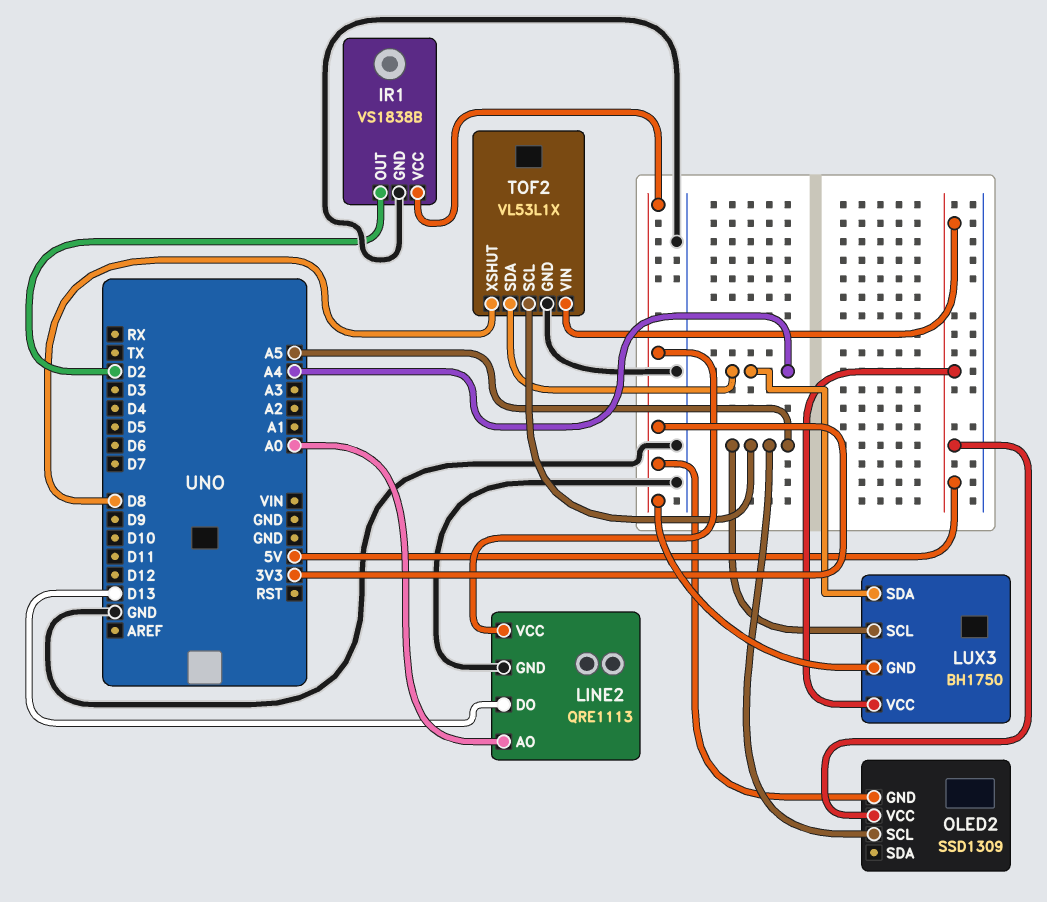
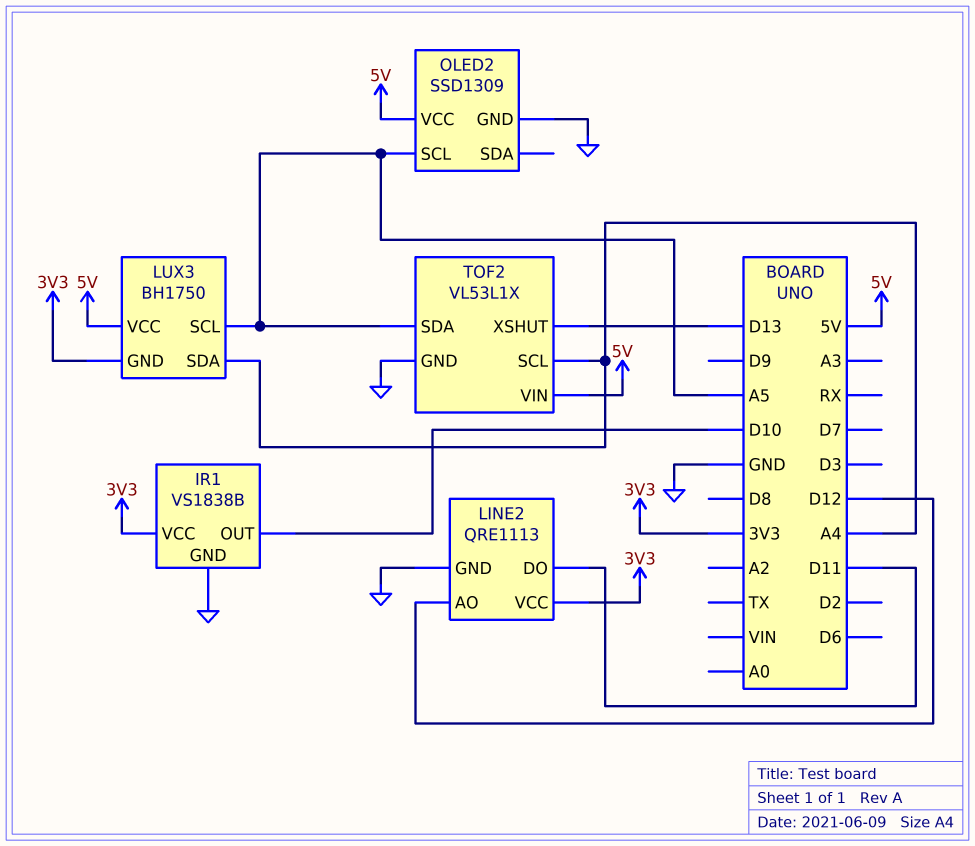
IR1 pin OUT: D2 -> D10
LINE2 pin AO: A0 -> D12
LINE2 pin DO: D13 -> D11
OLED2 pin GND: 3V3 -> GND
TOF2 pin SCL: A5 -> A4
TOF2 pin SDA: A4 -> A5
TOF2 pin XSHUT: D8 -> D13

